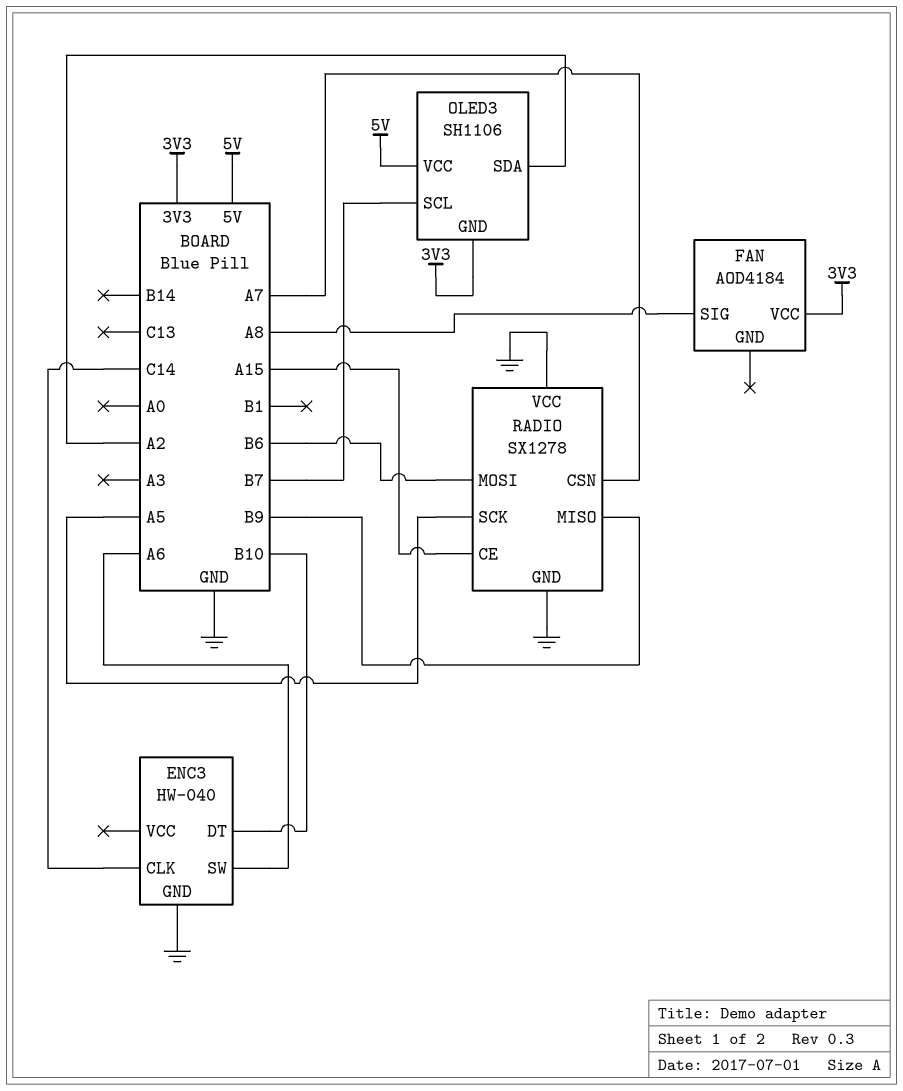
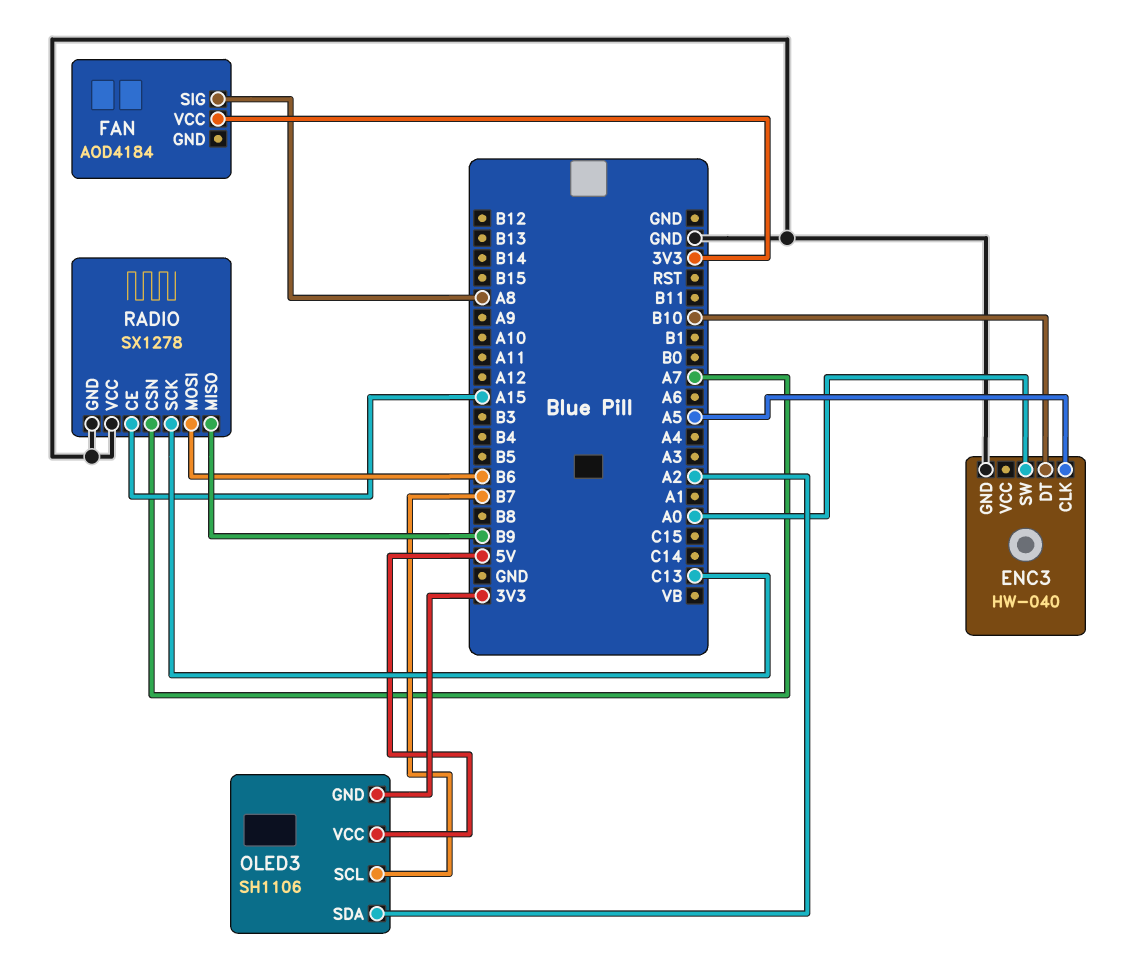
ENC3 pin CLK: C14 -> A5
ENC3 pin SW: A6 -> A0
RADIO pin SCK: A5 -> C13

